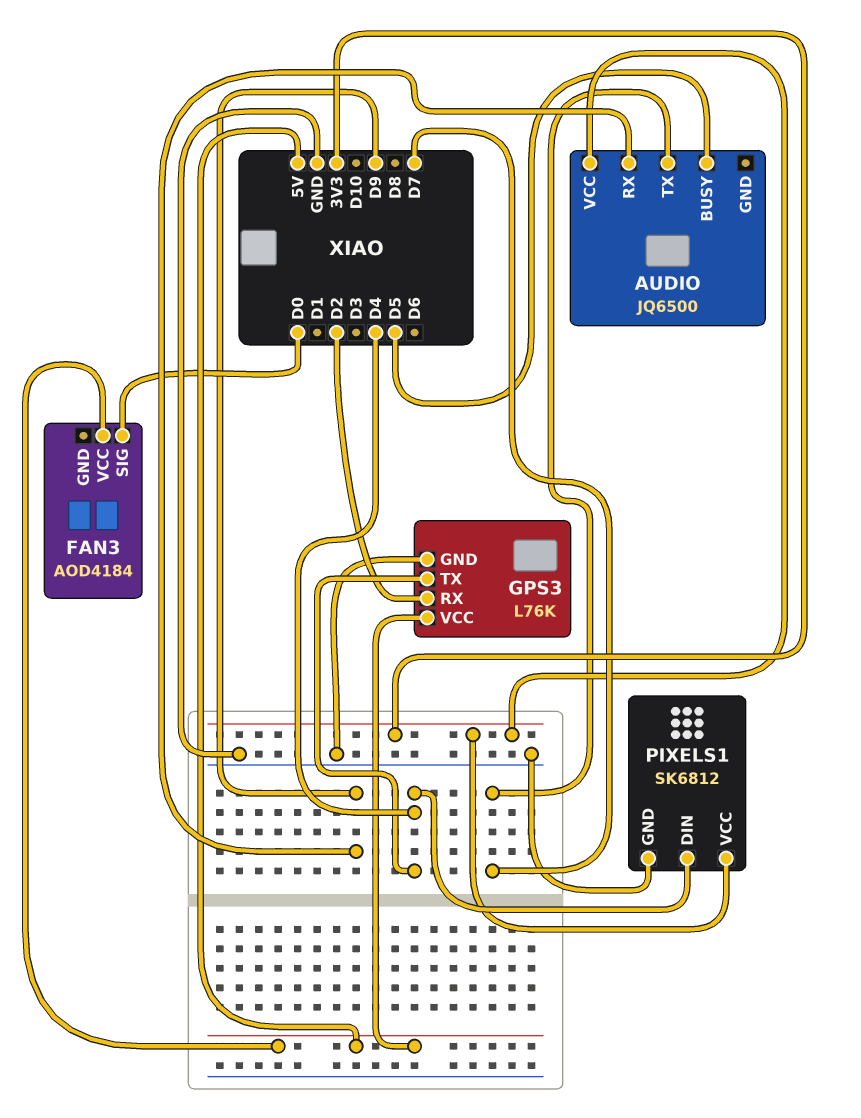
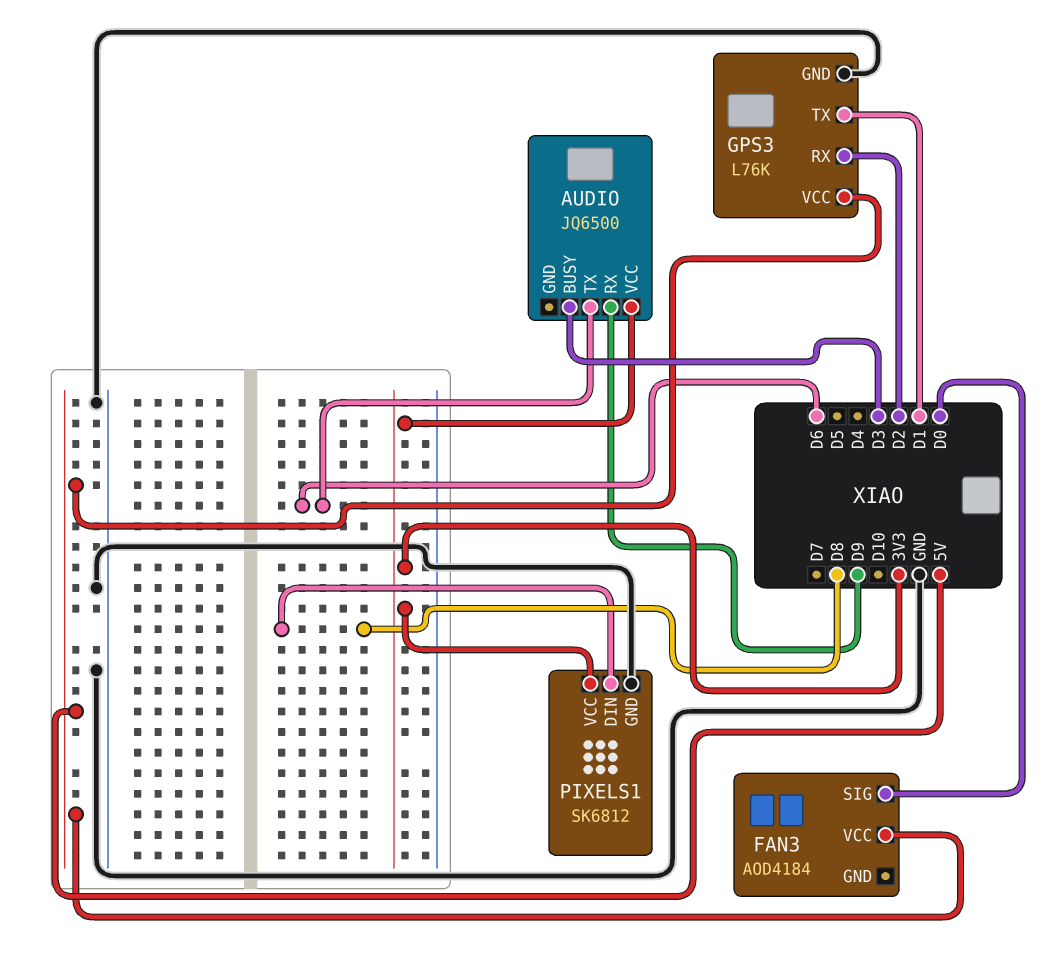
AUDIO pin BUSY: D5 -> D3
AUDIO pin TX: D7 -> D6
GPS3 pin TX: D4 -> D1
PIXELS1 pin DIN: D4 -> D8

